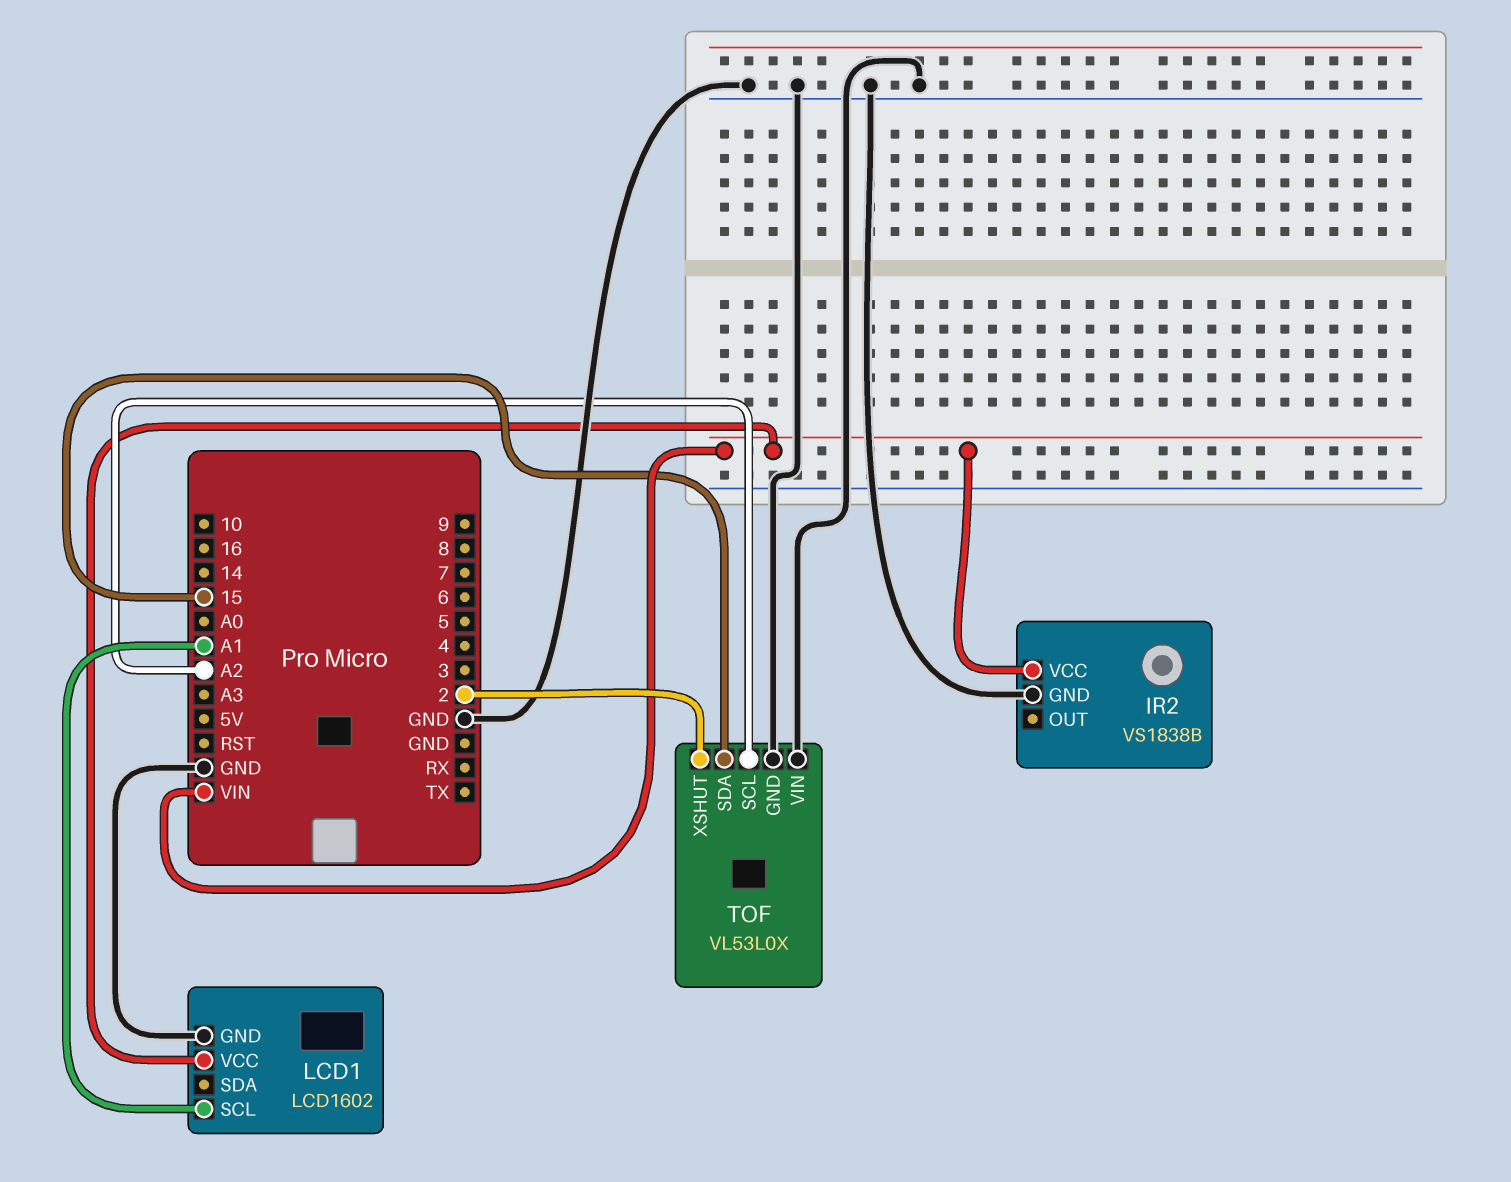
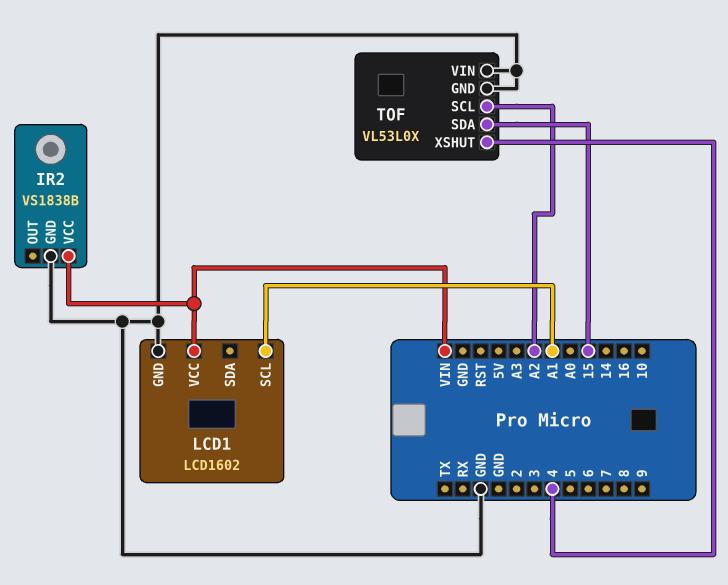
TOF pin XSHUT: 2 -> 4

